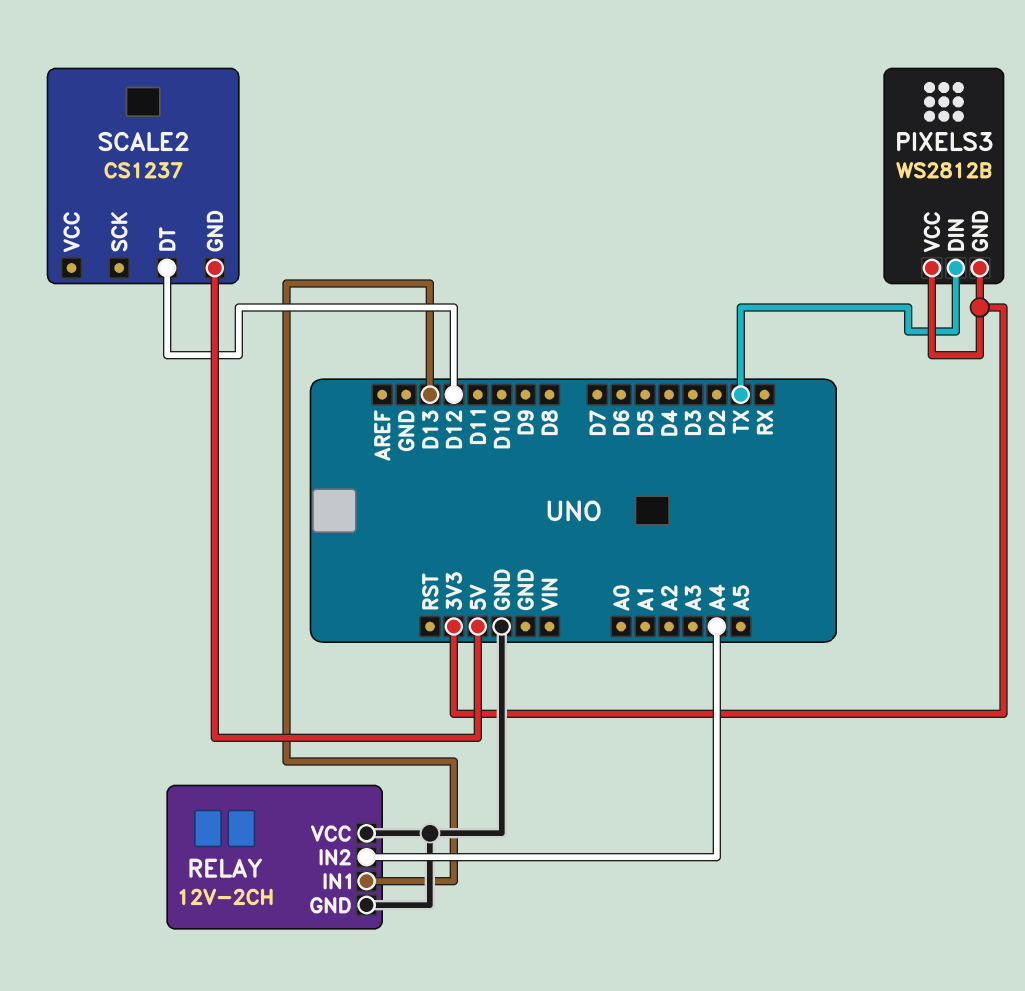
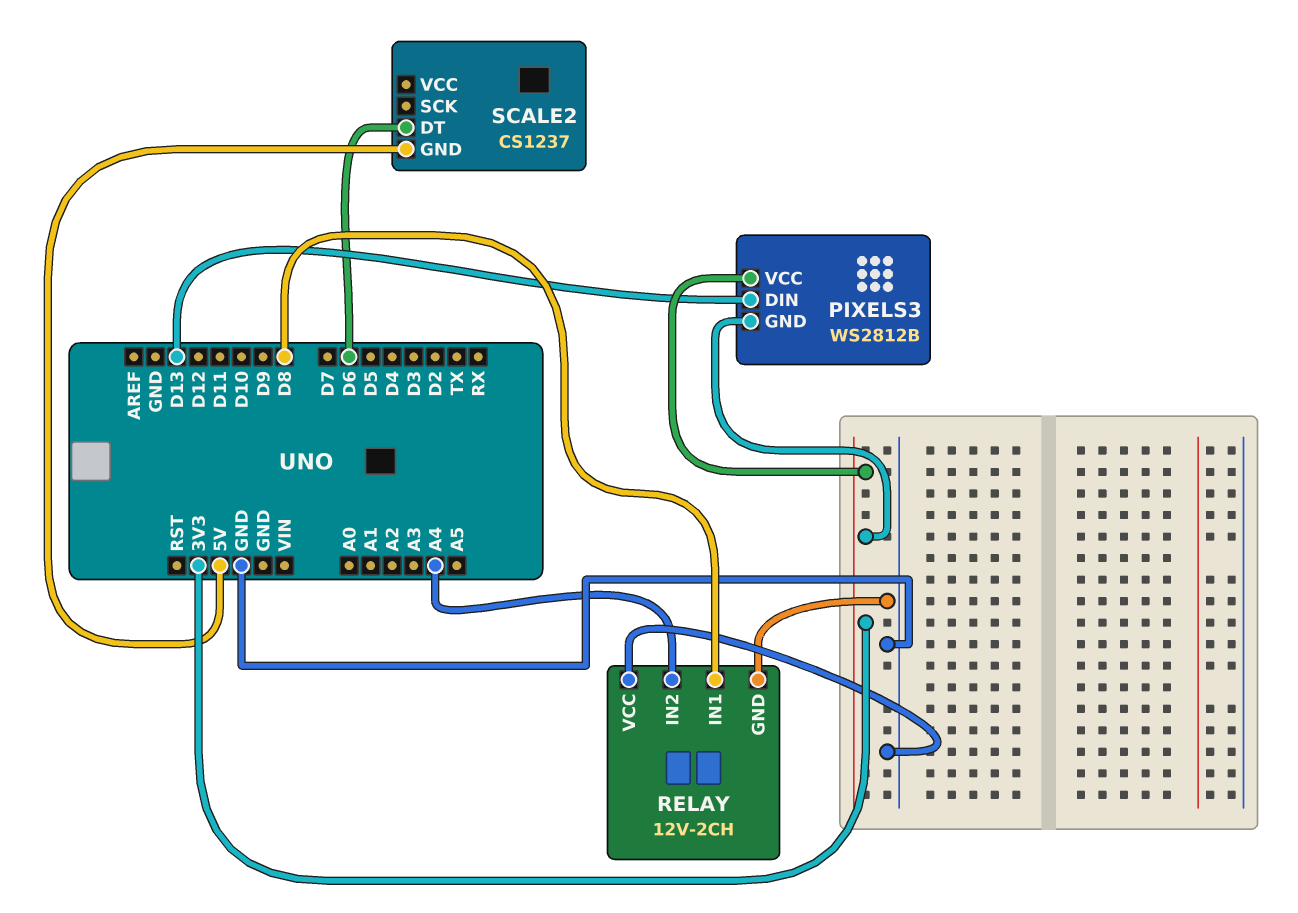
PIXELS3 pin DIN: TX -> D13
RELAY pin IN1: D13 -> D8
SCALE2 pin DT: D12 -> D6

